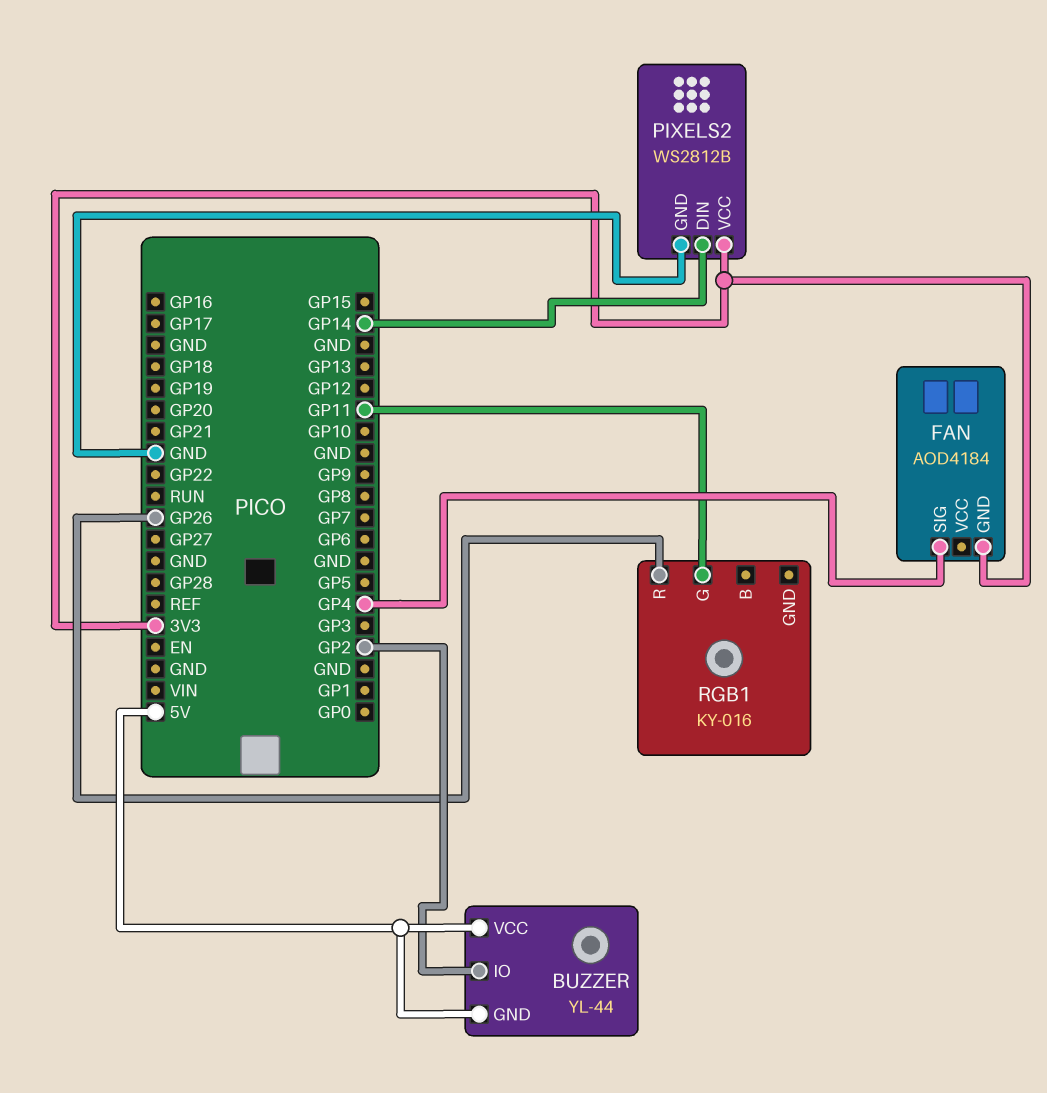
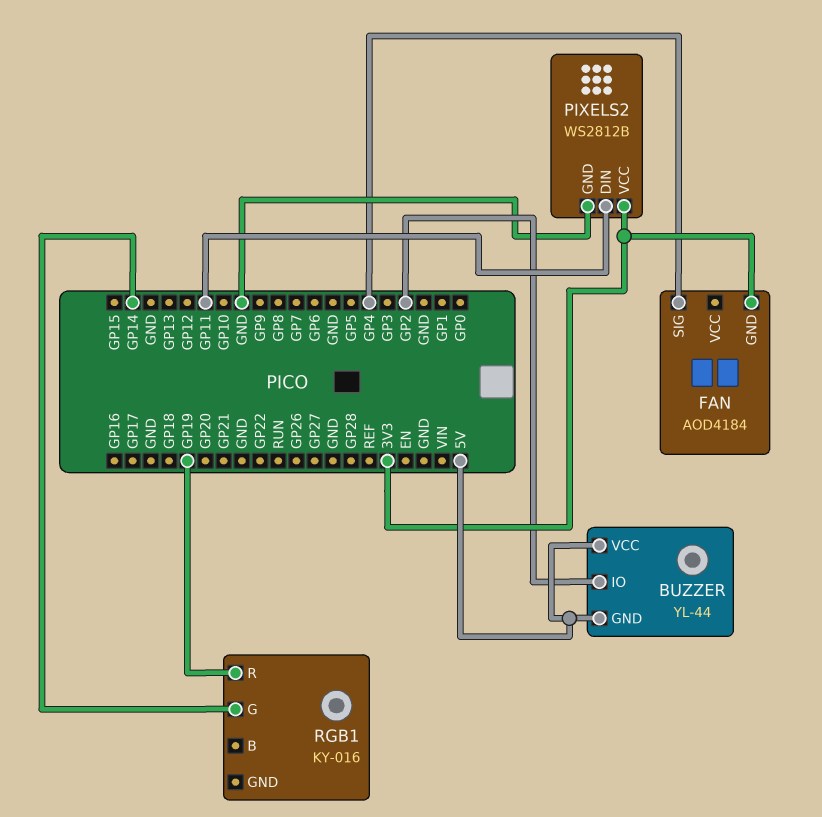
PIXELS2 pin DIN: GP14 -> GP11
RGB1 pin G: GP11 -> GP14
RGB1 pin R: GP26 -> GP19

